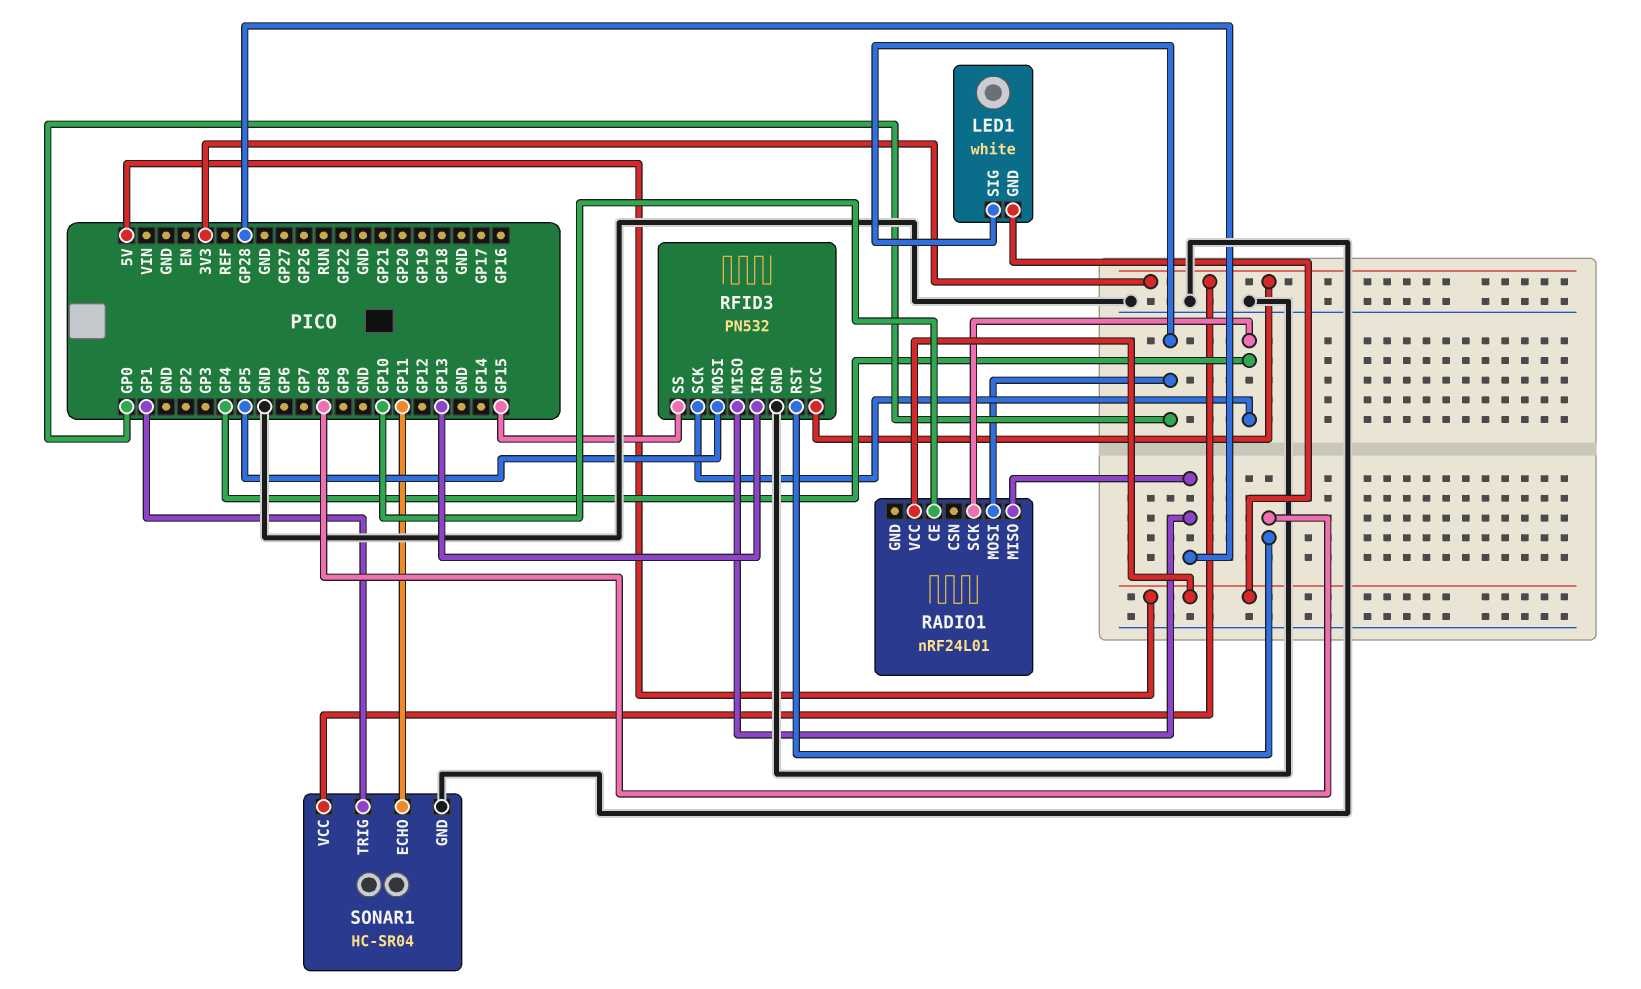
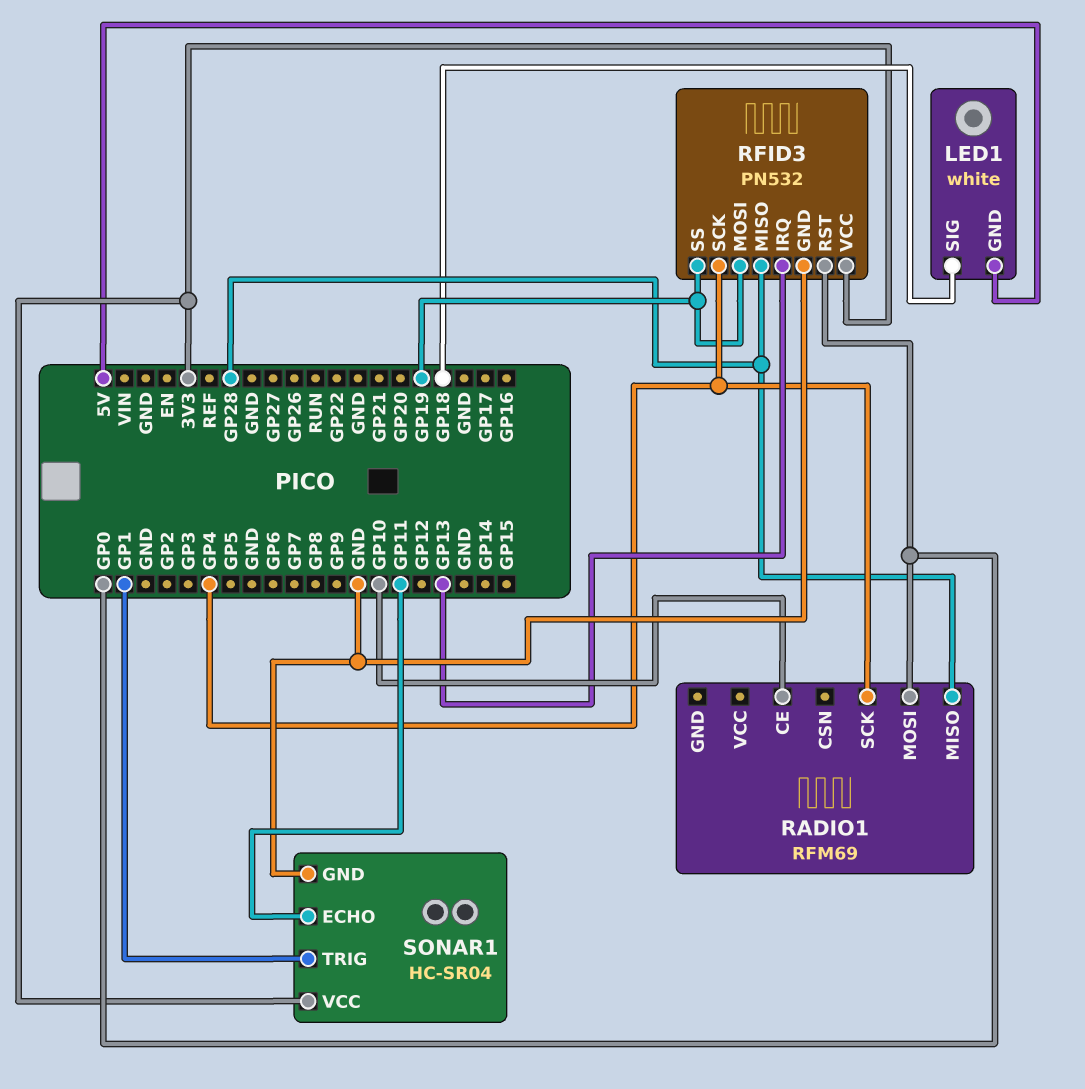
LED1 pin SIG: GP0 -> GP18
RADIO1: nRF24L01 -> RFM69
RADIO1 pin VCC: 5V -> none
RFID3 pin MOSI: GP5 -> GP19
RFID3 pin RST: GP8 -> GP0
RFID3 pin SS: GP15 -> GP19

